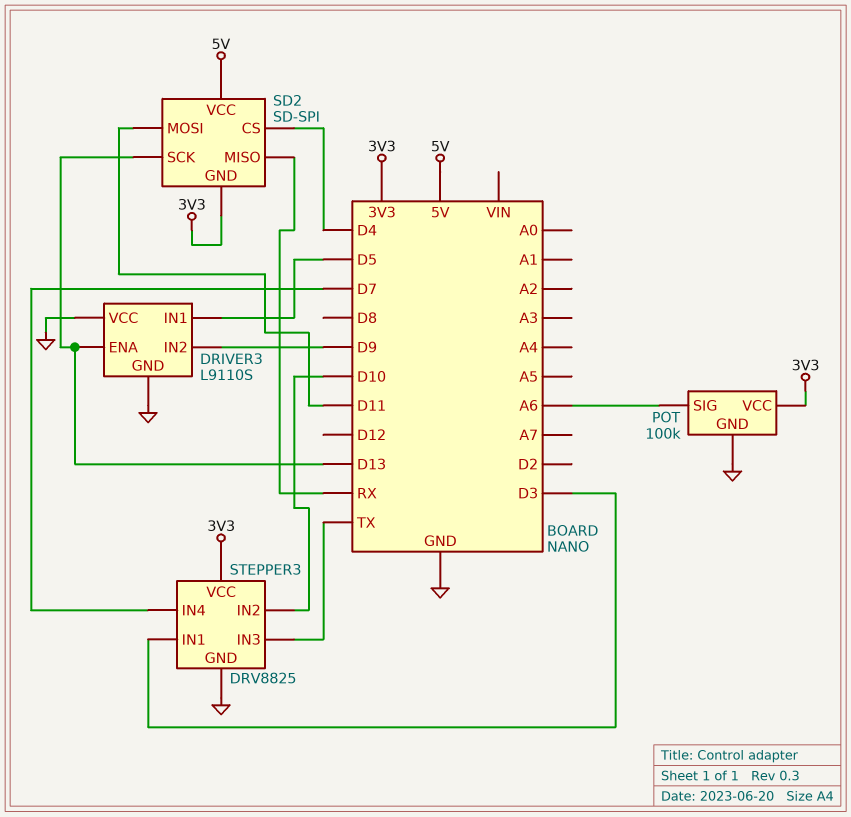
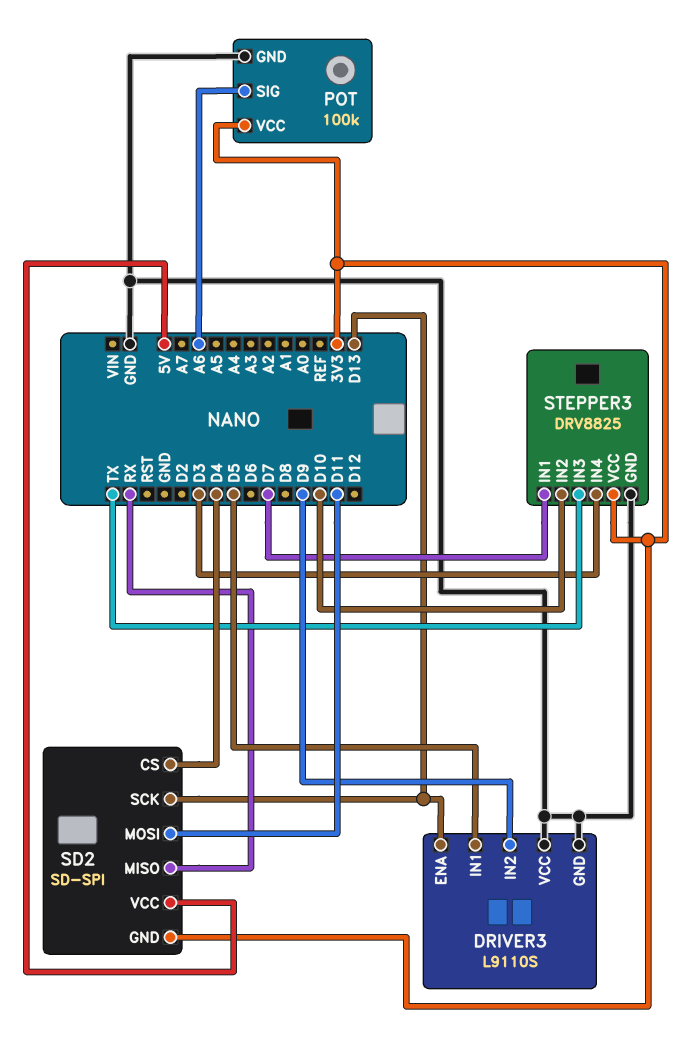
STEPPER3 pin IN1: D3 -> D7
STEPPER3 pin IN4: D7 -> D3

